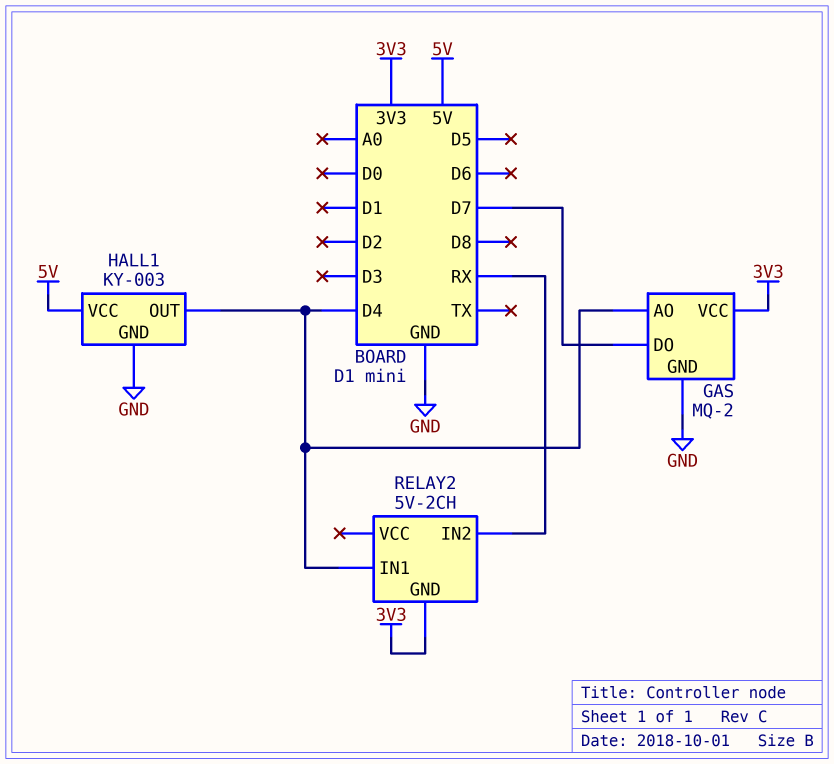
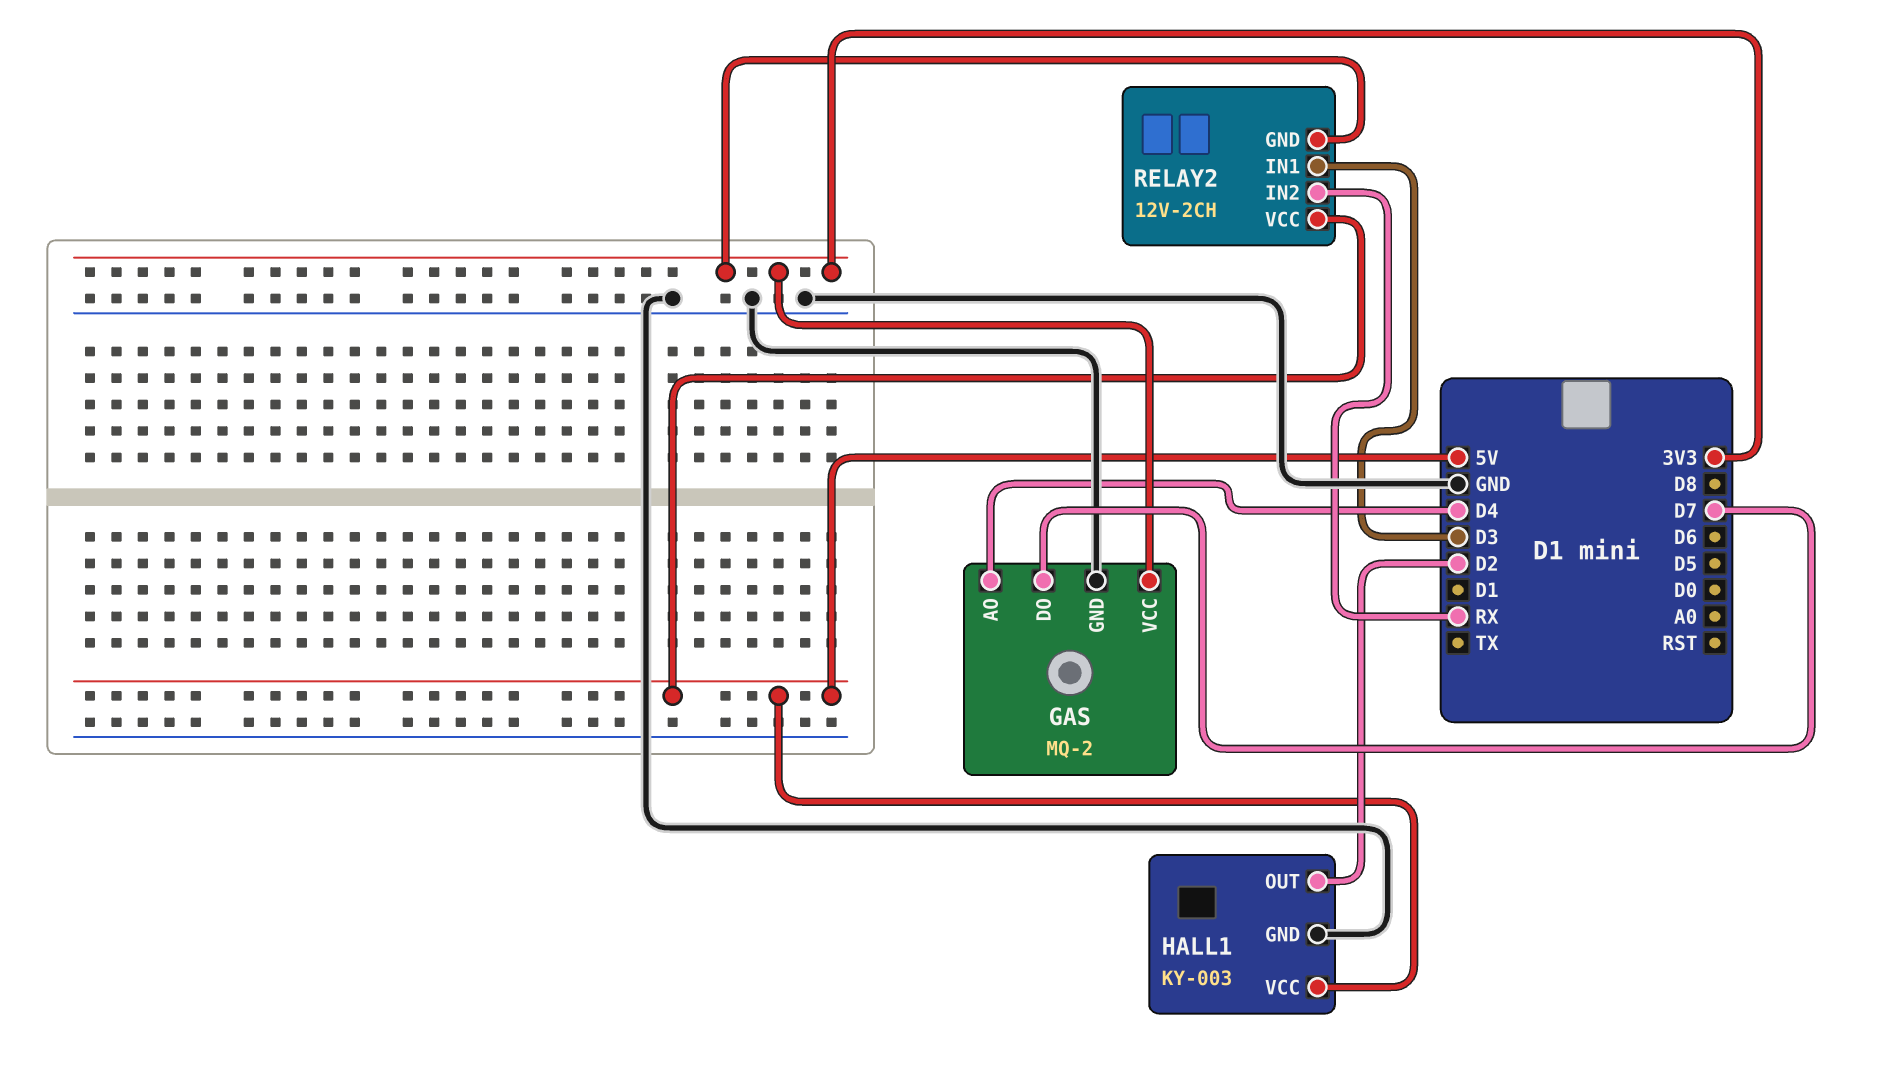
HALL1 pin OUT: D4 -> D2
RELAY2: 5V-2CH -> 12V-2CH
RELAY2 pin IN1: D4 -> D3
RELAY2 pin VCC: none -> 5V

